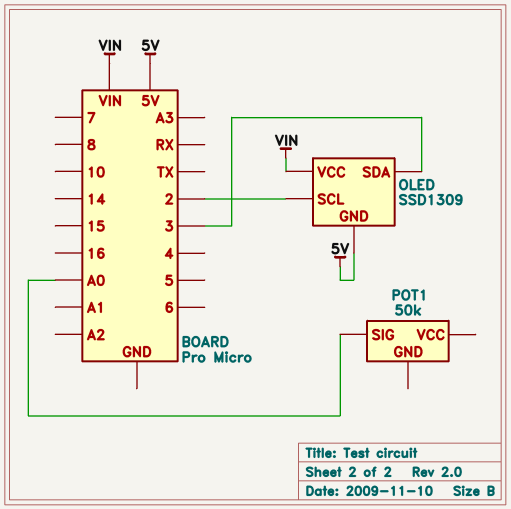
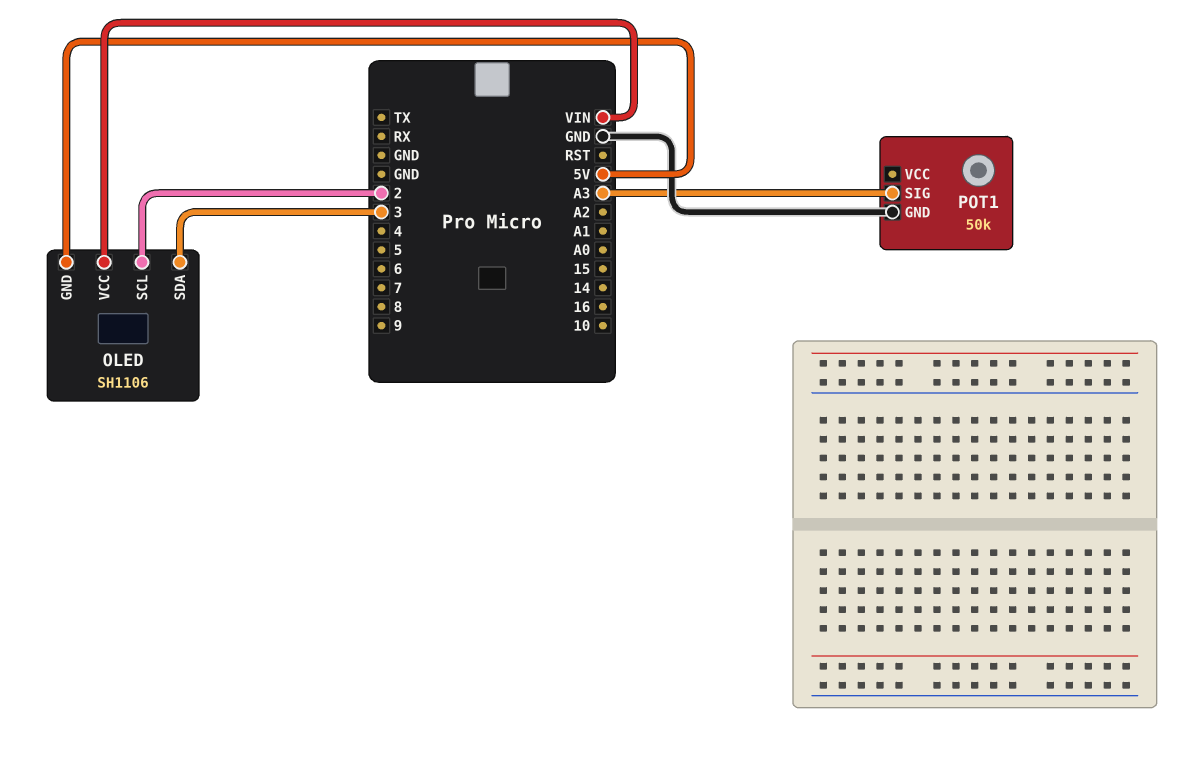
OLED: SSD1309 -> SH1106
POT1 pin GND: none -> GND
POT1 pin SIG: A0 -> A3

